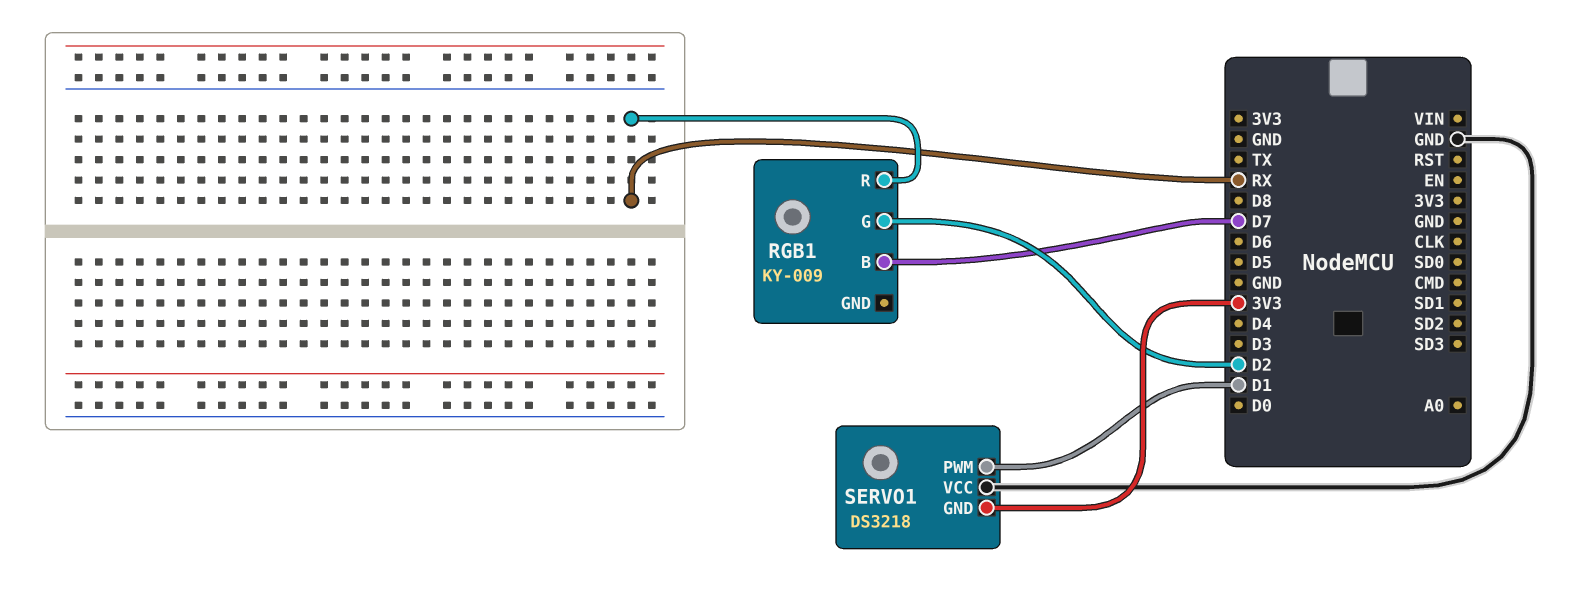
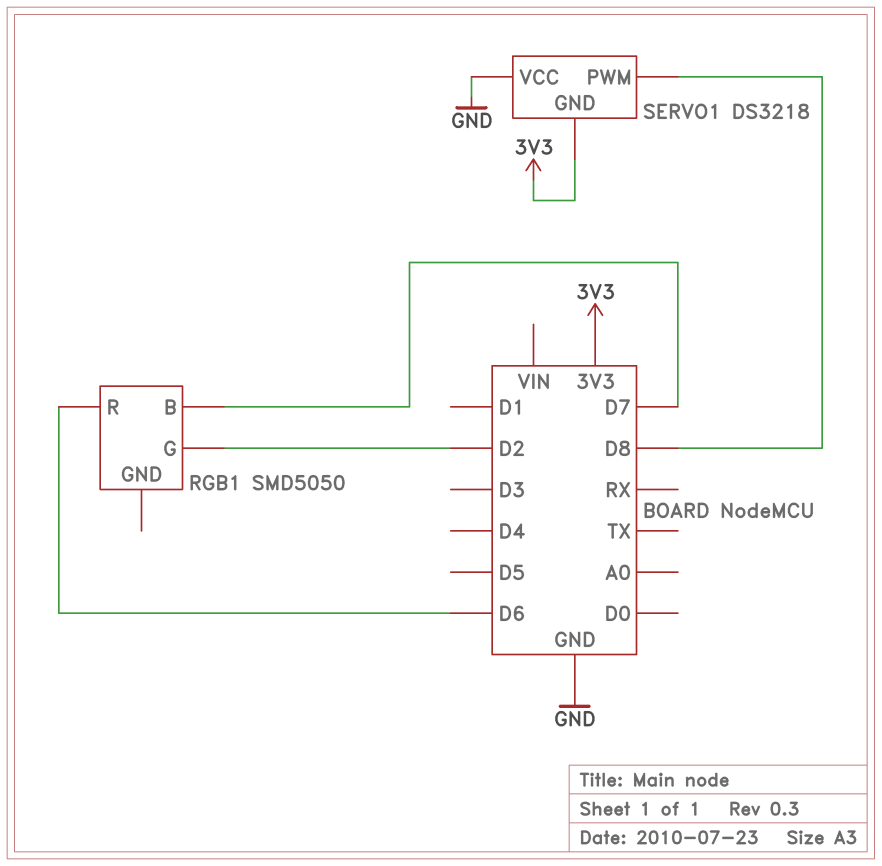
RGB1: KY-009 -> SMD5050
RGB1 pin R: RX -> D6
SERVO1 pin PWM: D1 -> D8

